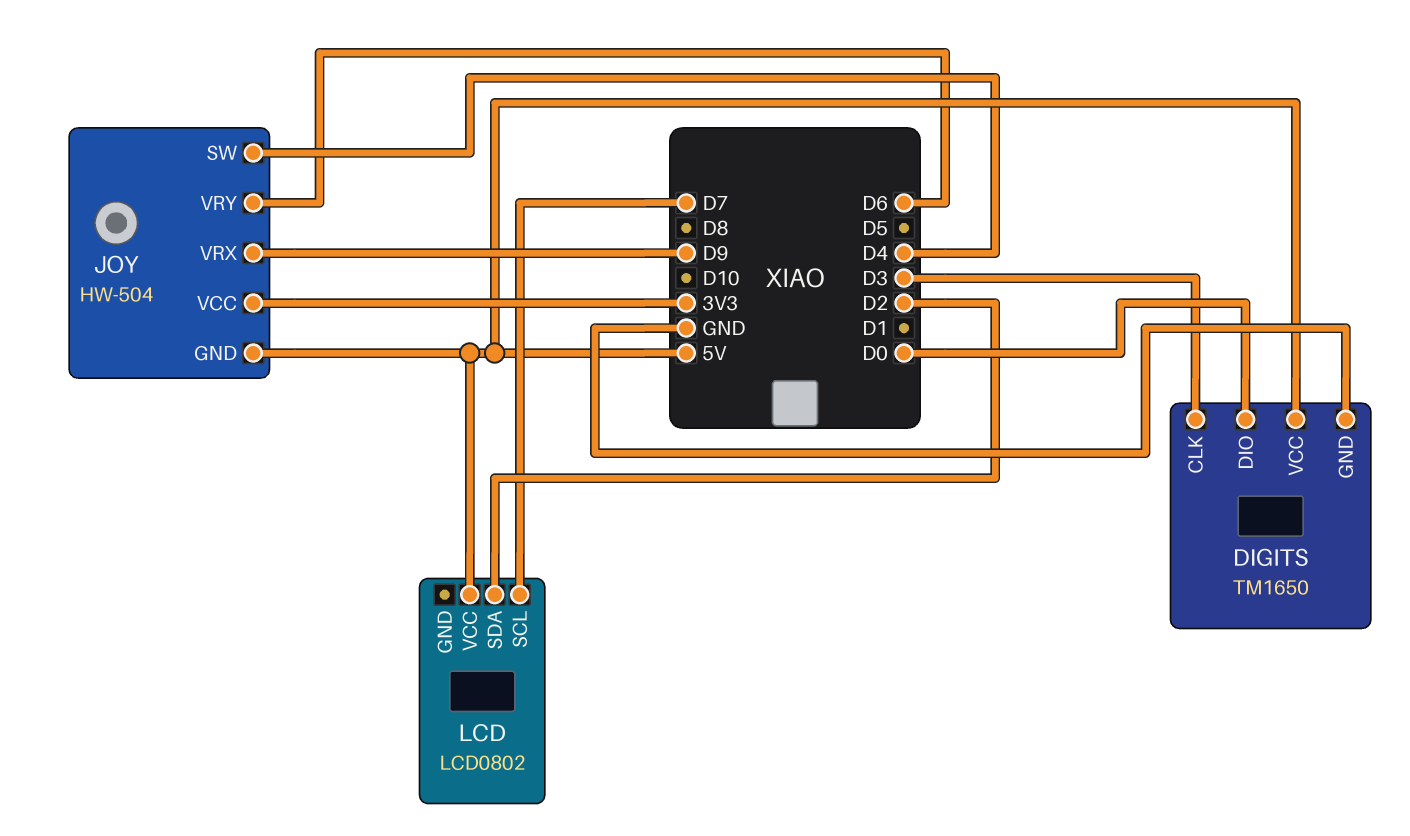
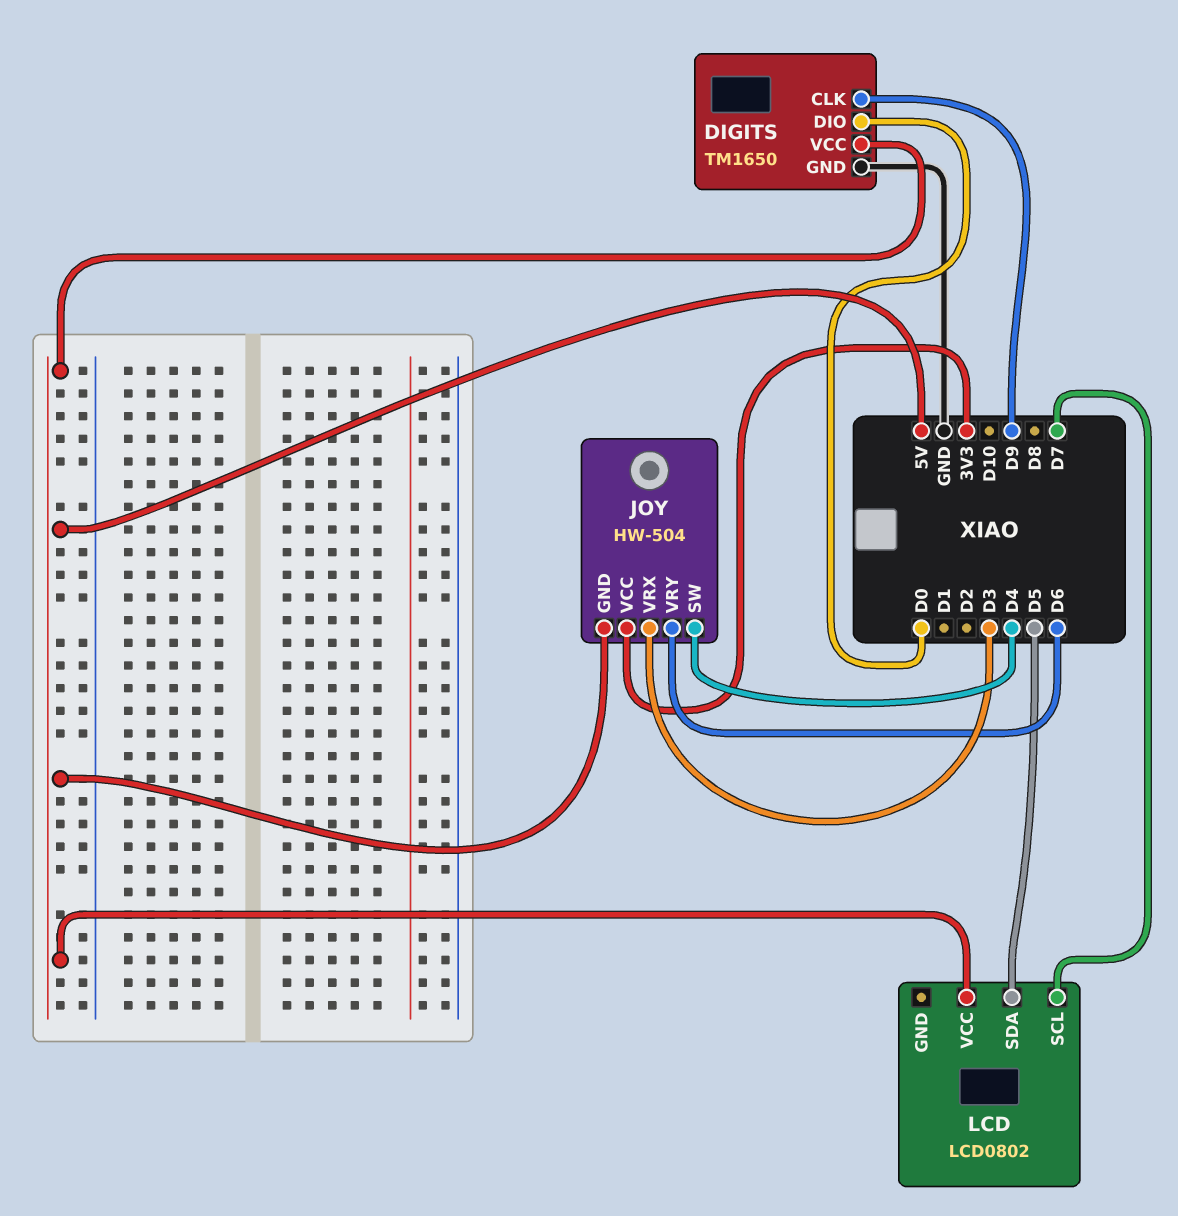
DIGITS pin CLK: D3 -> D9
JOY pin VRX: D9 -> D3
LCD pin SDA: D2 -> D5

